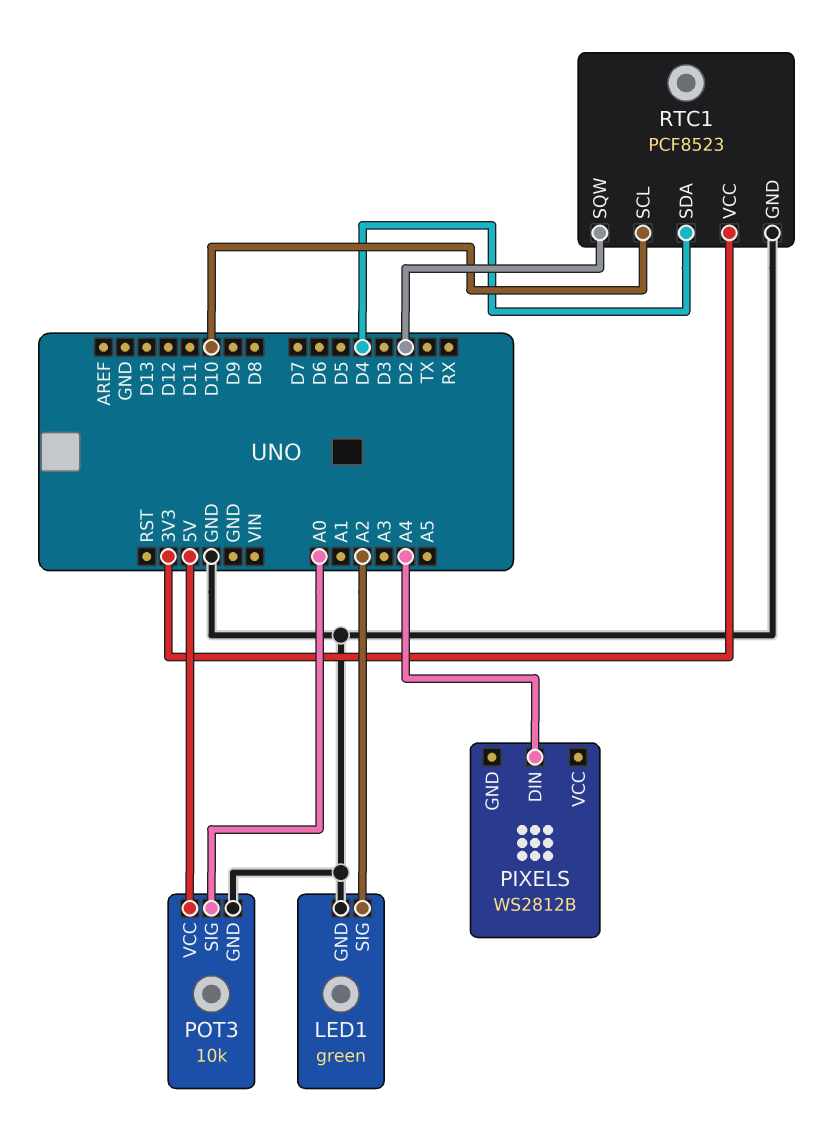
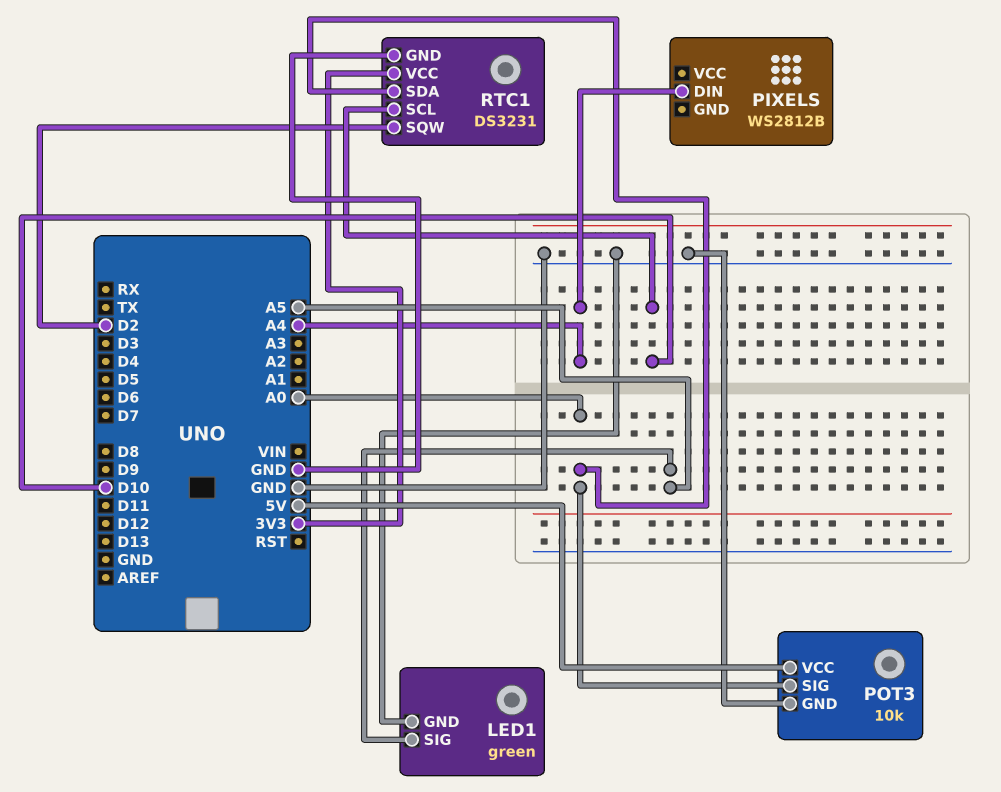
LED1 pin SIG: A2 -> A5
RTC1: PCF8523 -> DS3231
RTC1 pin SDA: D4 -> A0

